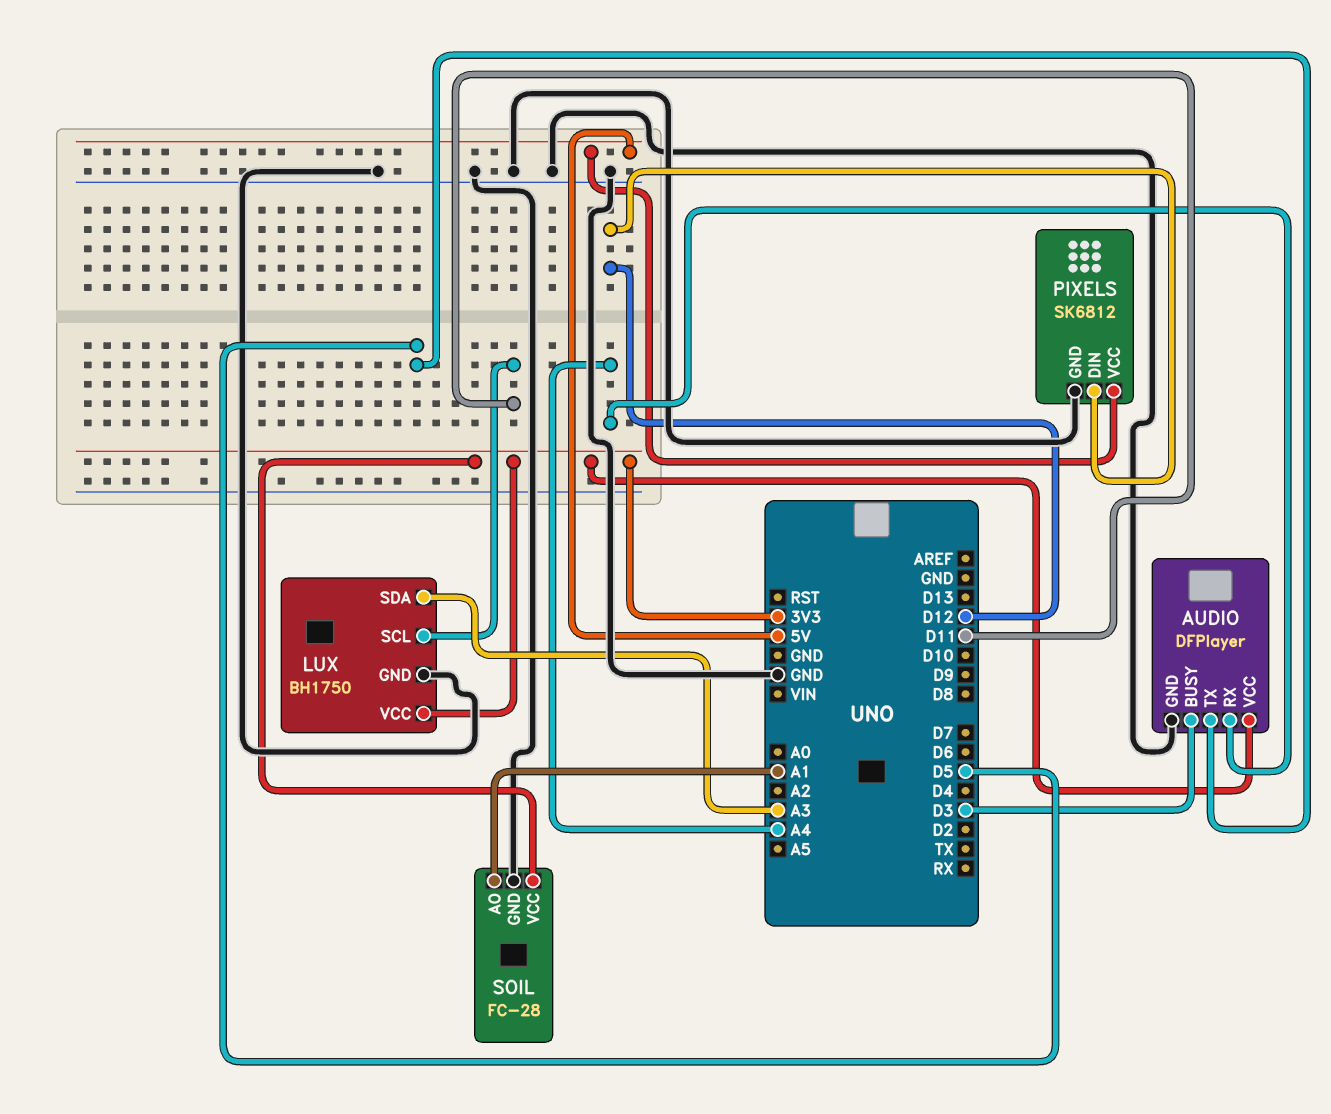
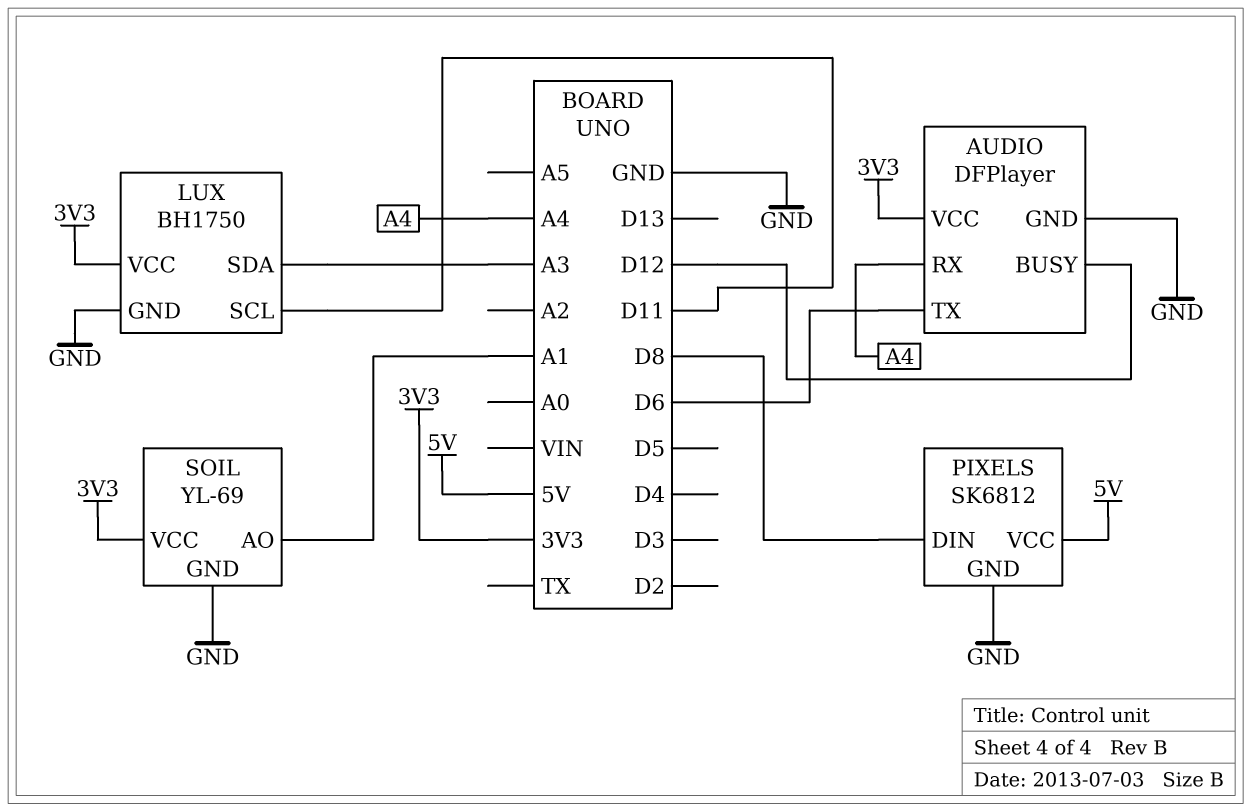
AUDIO pin BUSY: D3 -> D12
AUDIO pin TX: D5 -> D6
PIXELS pin DIN: D12 -> D8
SOIL: FC-28 -> YL-69

